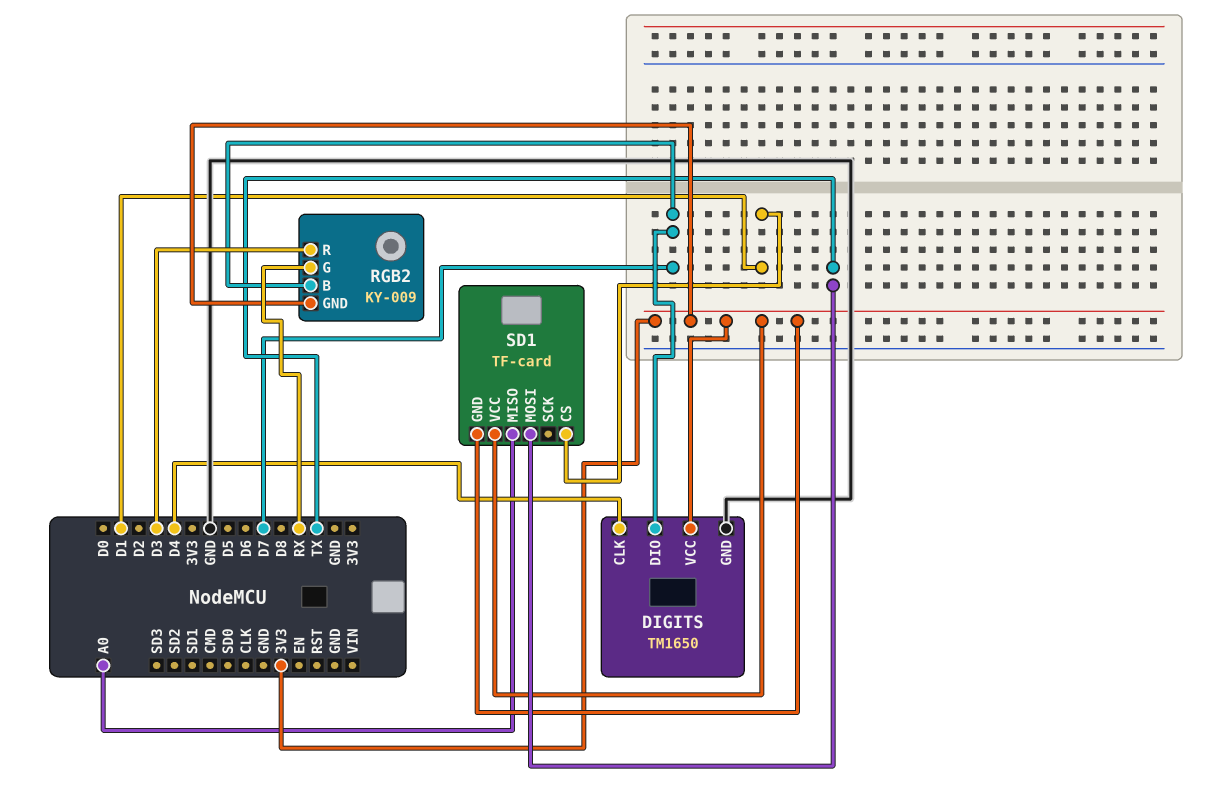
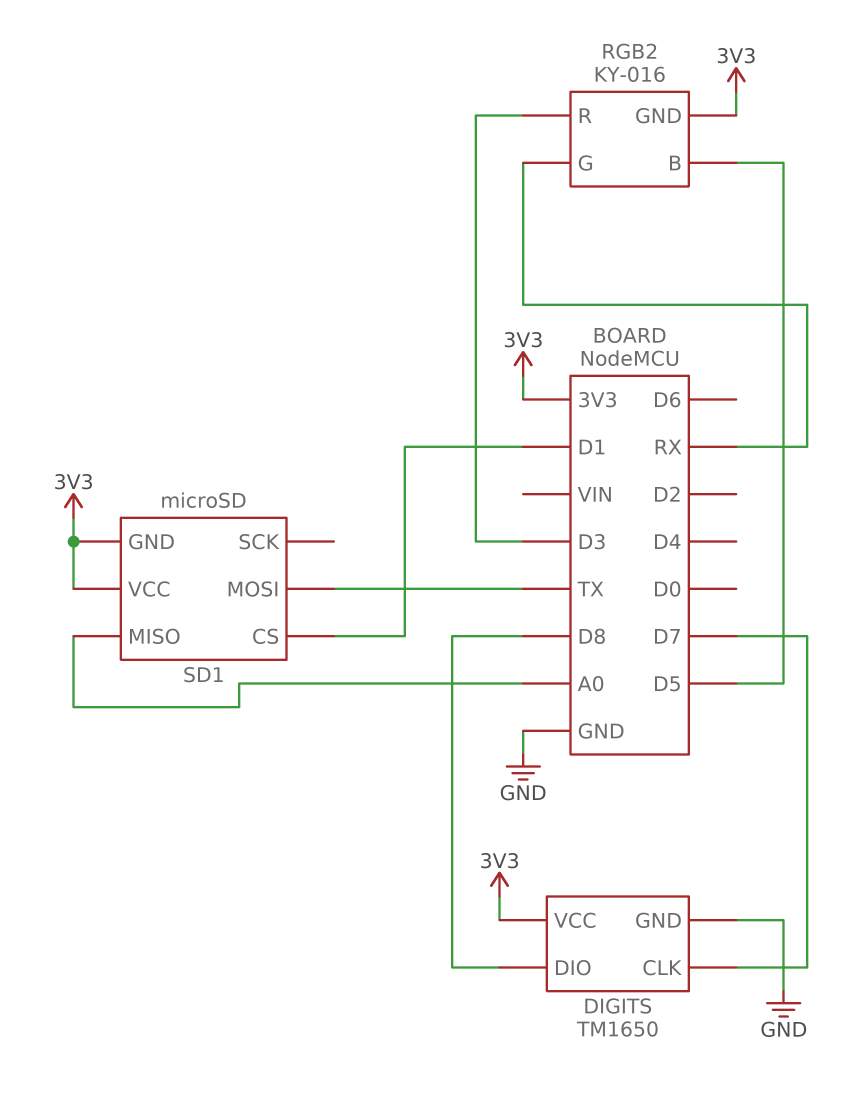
DIGITS pin CLK: D4 -> D7
DIGITS pin DIO: D7 -> D8
RGB2: KY-009 -> KY-016
RGB2 pin B: D7 -> D5
SD1: TF-card -> microSD

